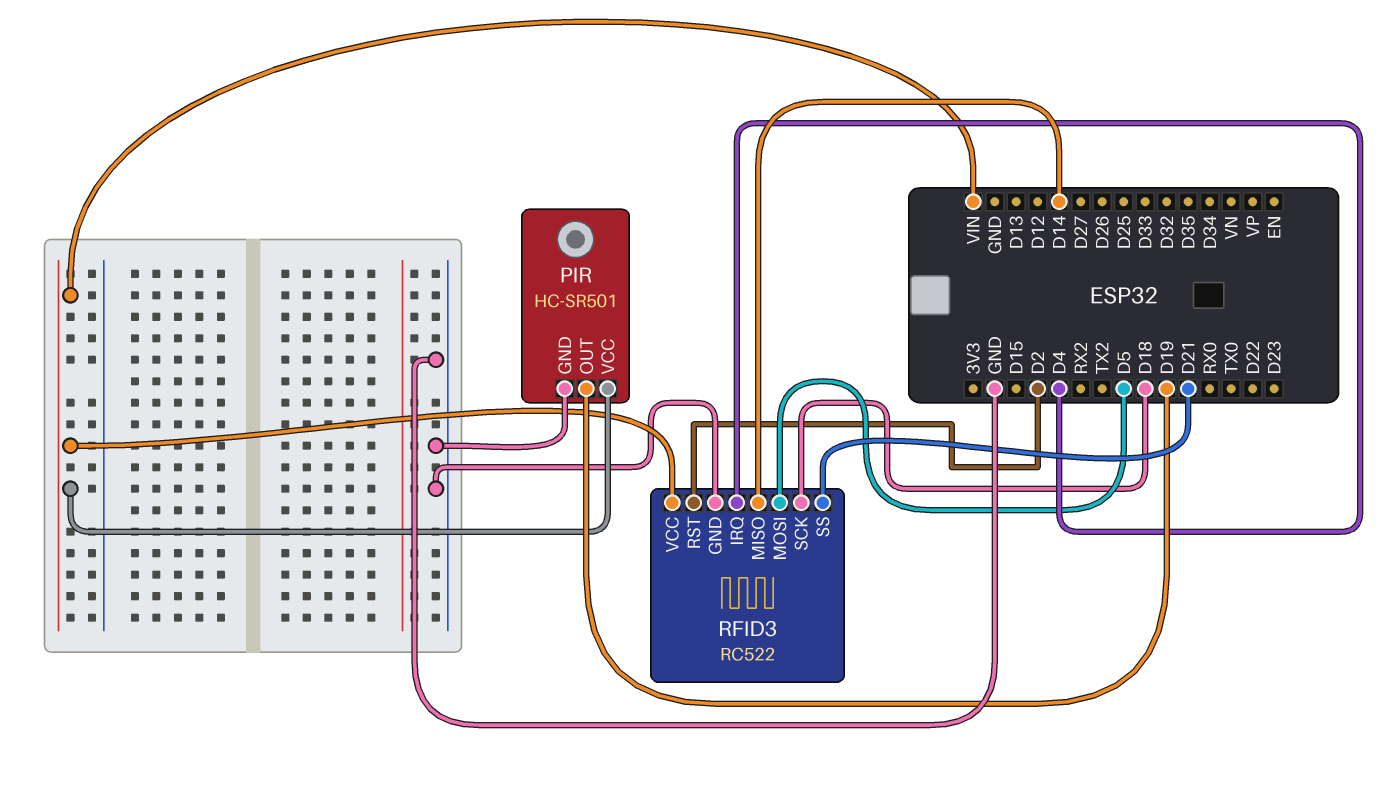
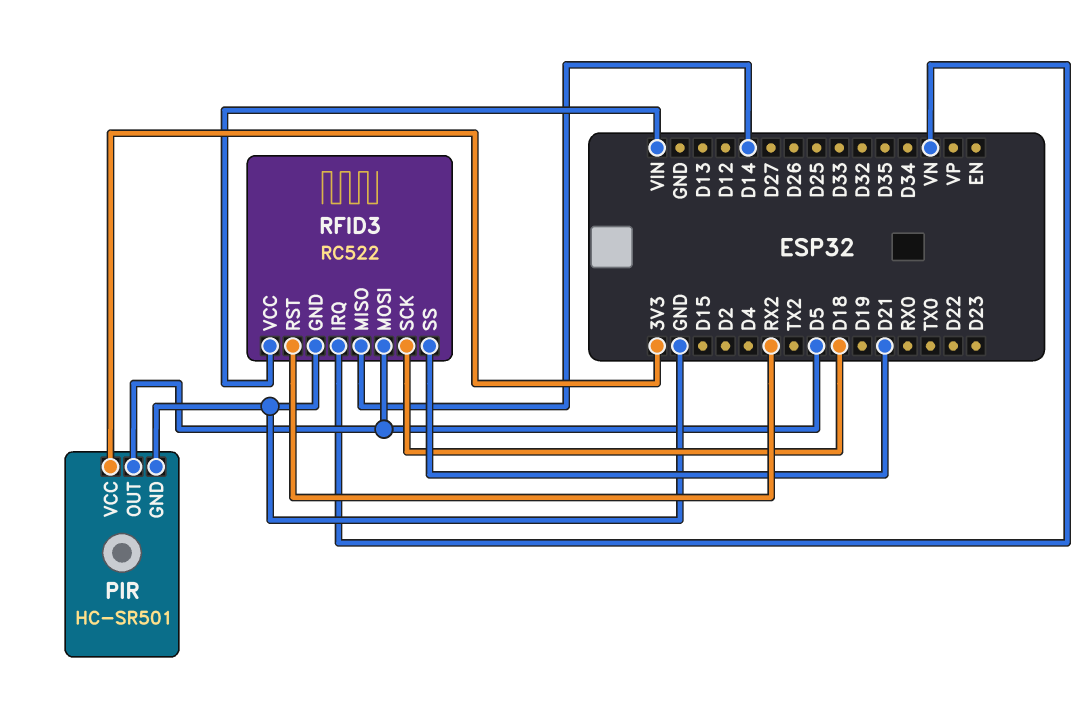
PIR pin OUT: D19 -> D5
PIR pin VCC: VIN -> 3V3
RFID3 pin IRQ: D4 -> VN
RFID3 pin RST: D2 -> RX2

